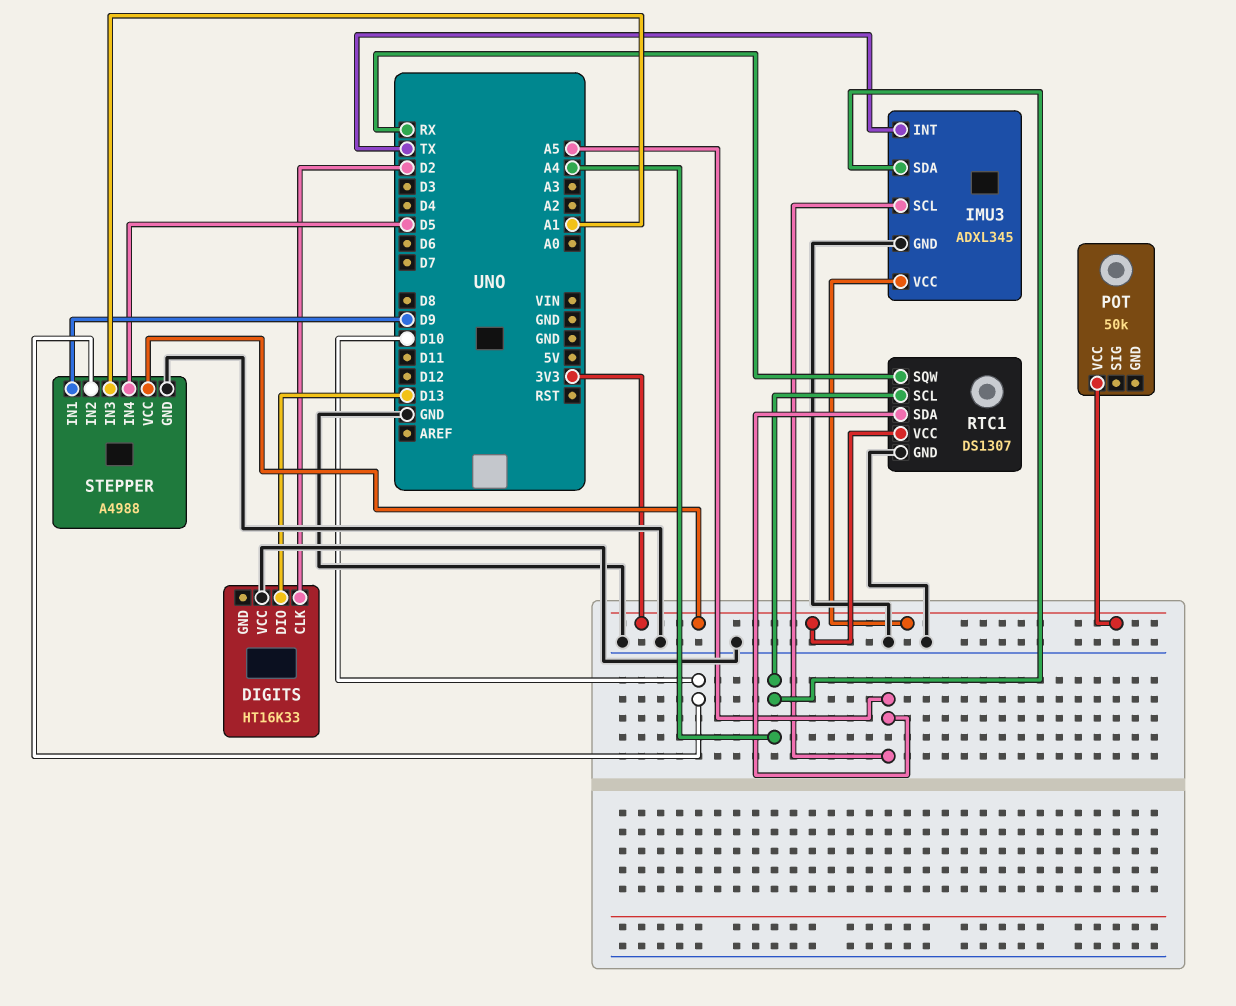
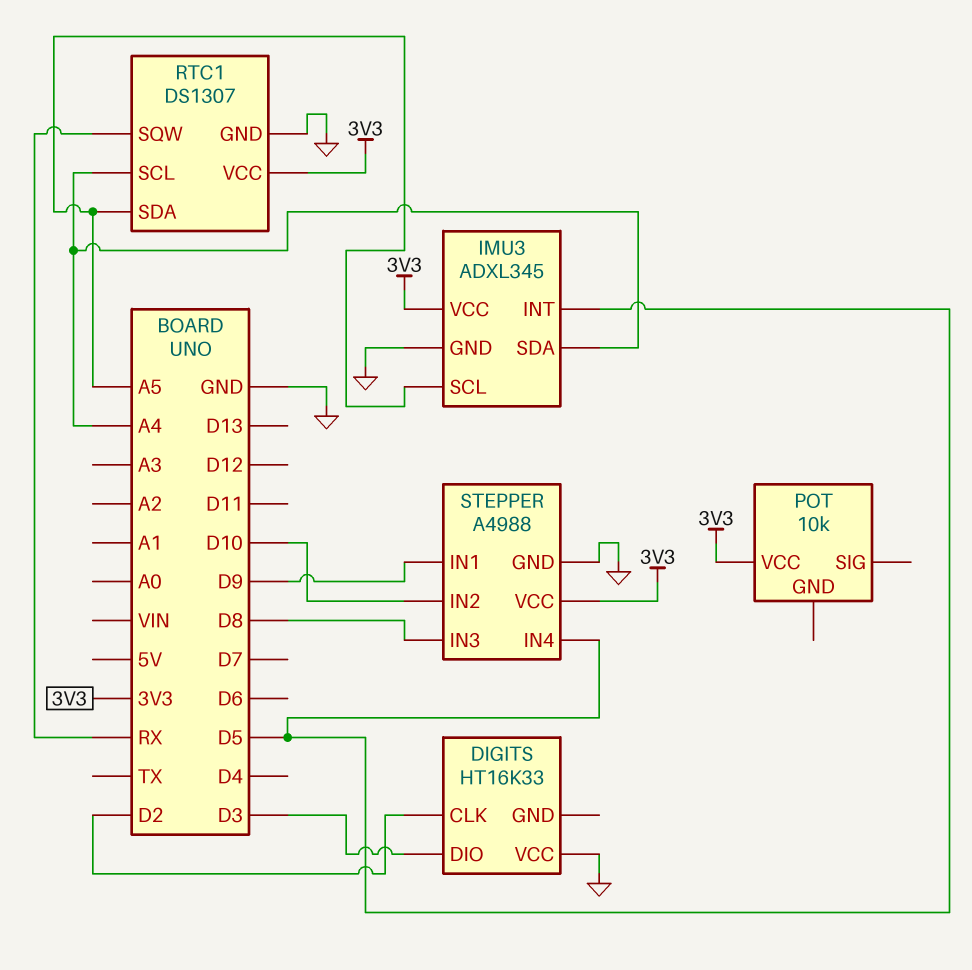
DIGITS pin DIO: D13 -> D3
IMU3 pin INT: TX -> D5
POT: 50k -> 10k
STEPPER pin IN3: A1 -> D8

